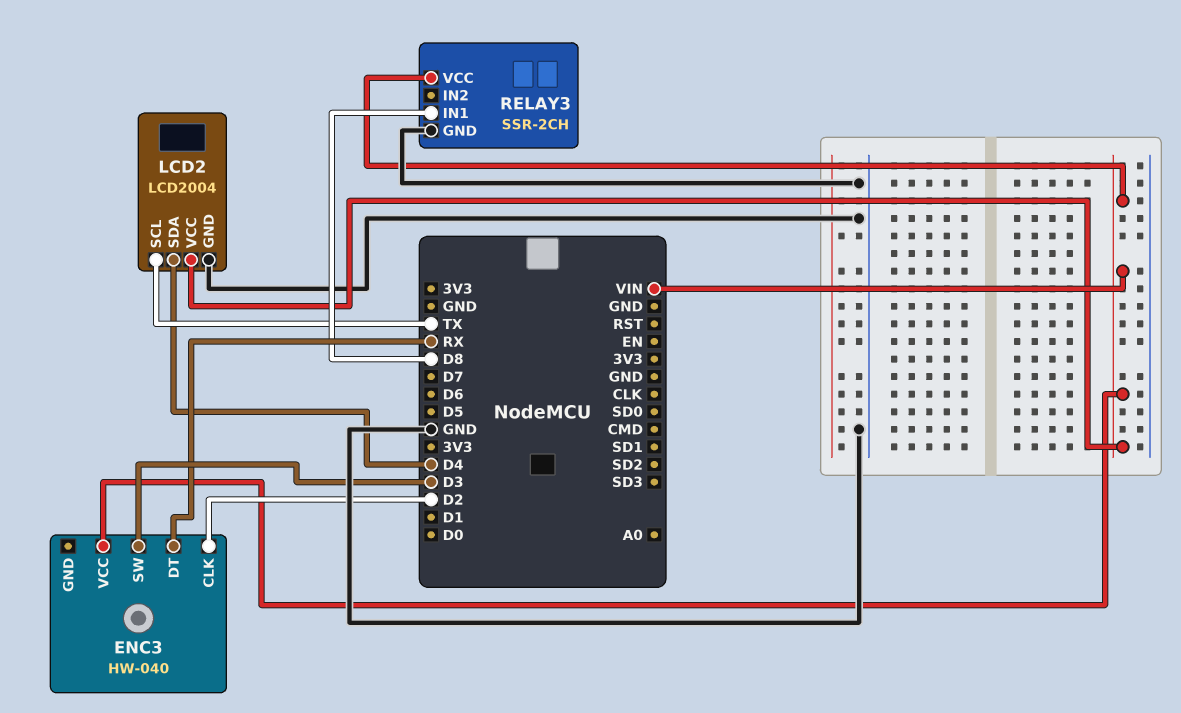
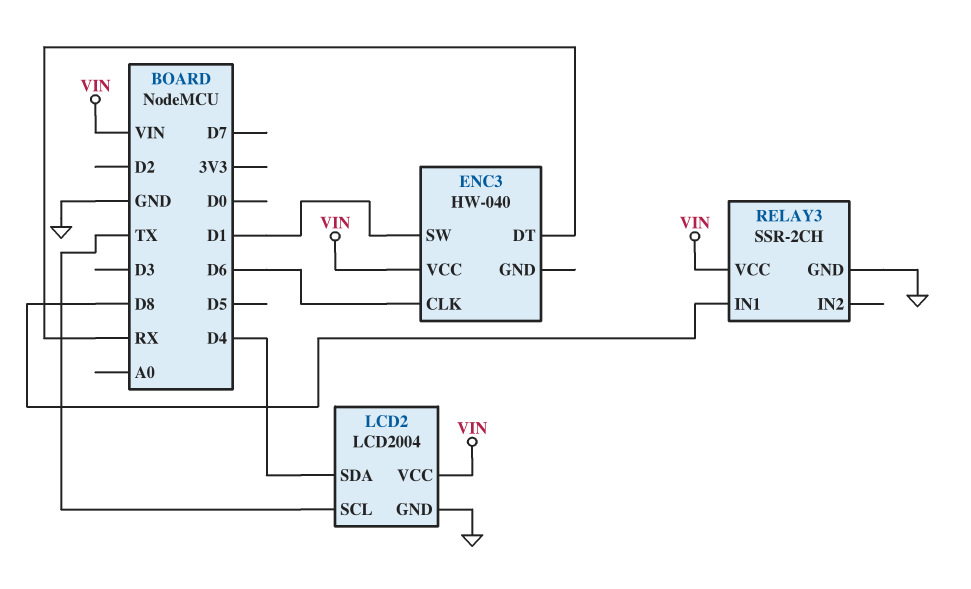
ENC3 pin CLK: D2 -> D6
ENC3 pin SW: D3 -> D1

